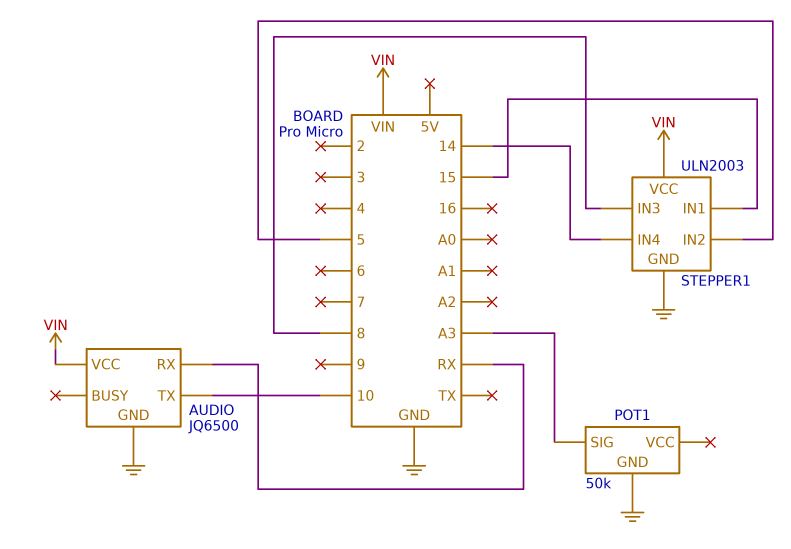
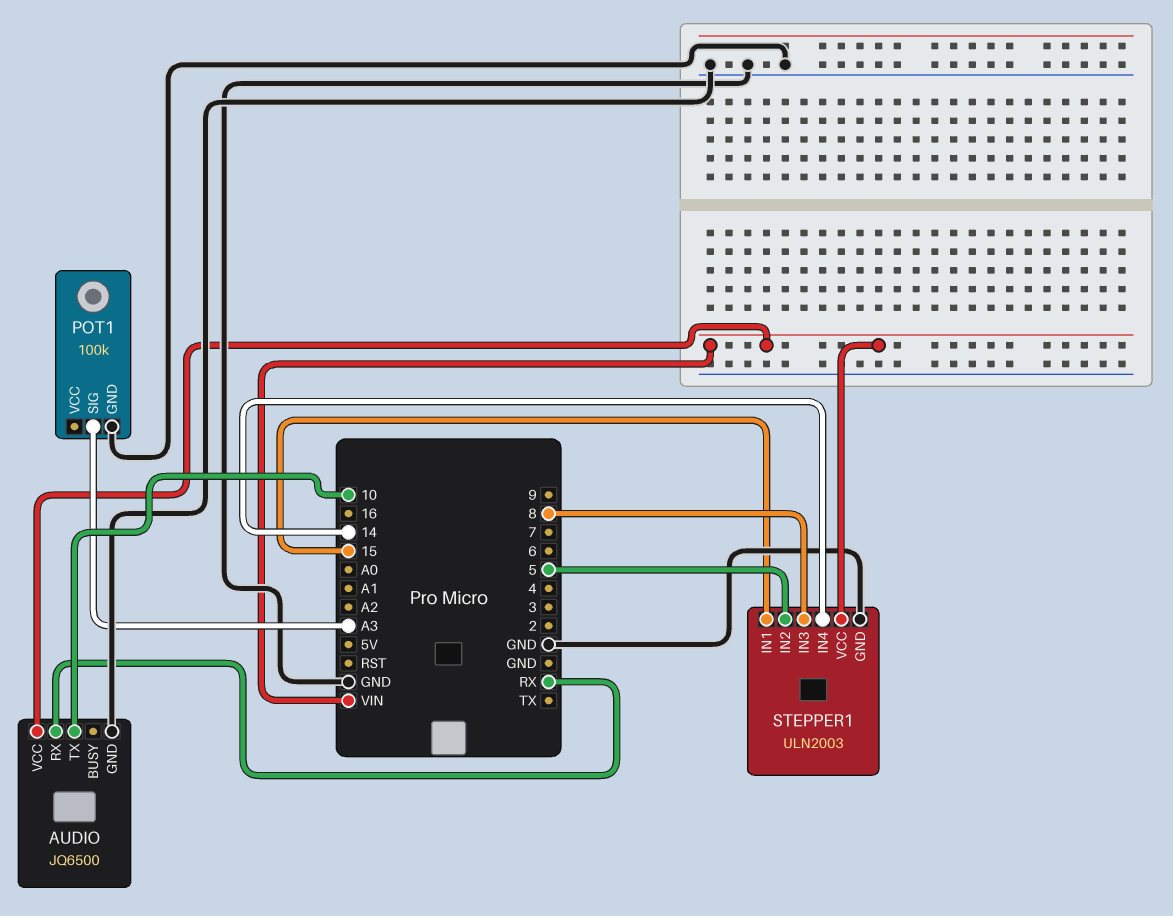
POT1: 50k -> 100k

